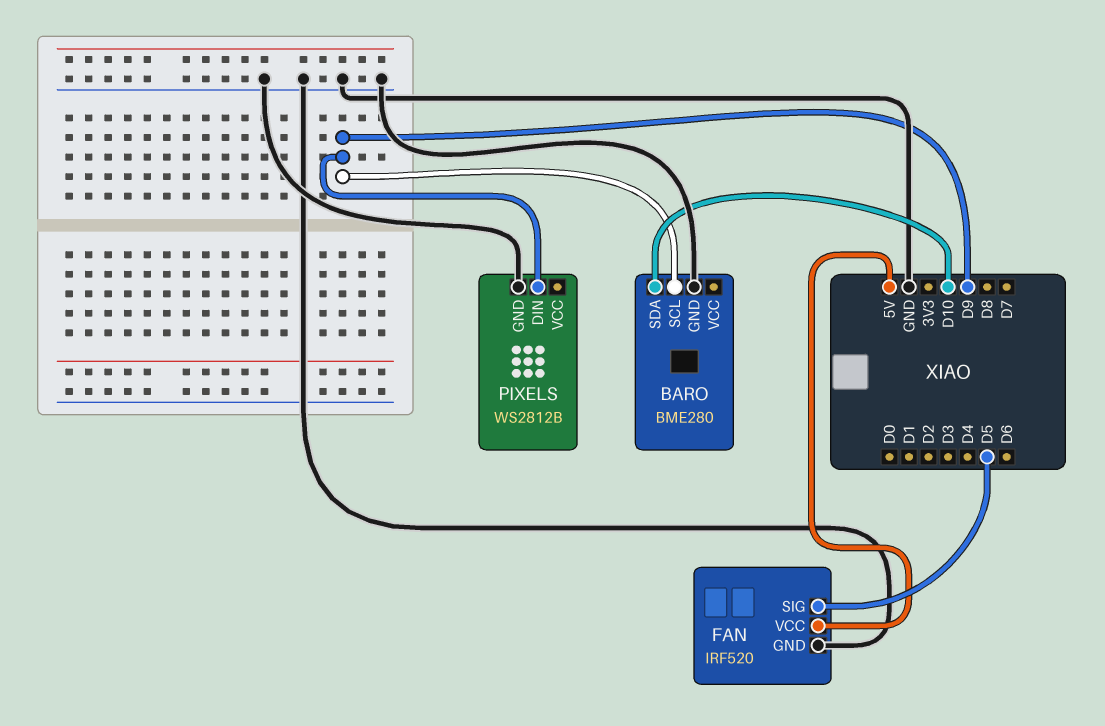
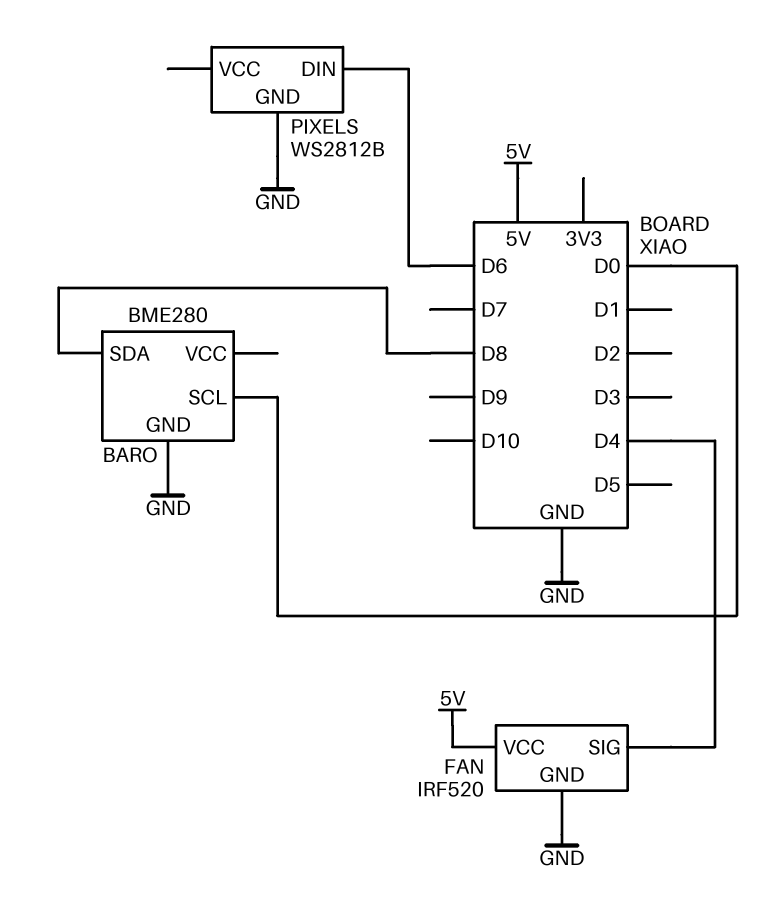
BARO pin SCL: D9 -> D0
BARO pin SDA: D10 -> D8
FAN pin SIG: D5 -> D4
PIXELS pin DIN: D9 -> D6

